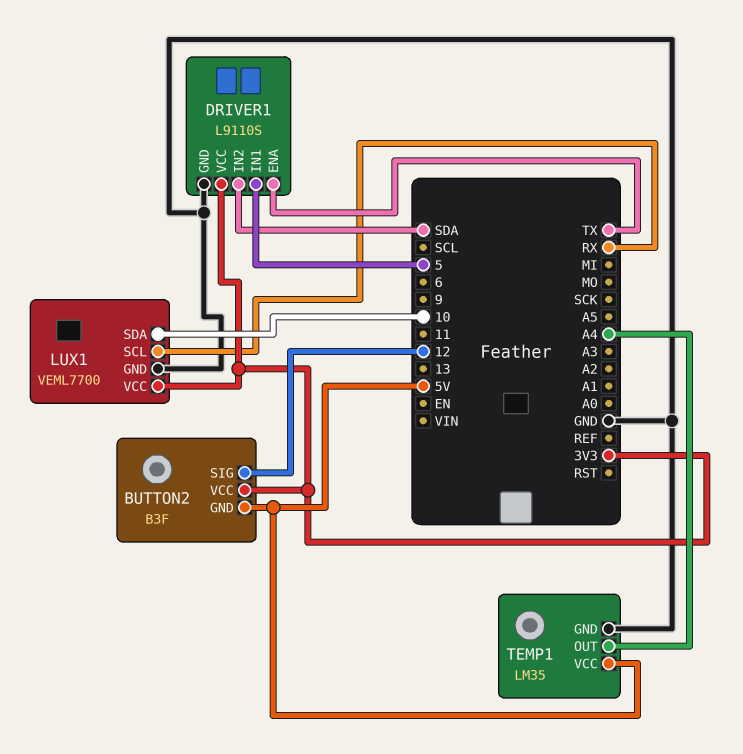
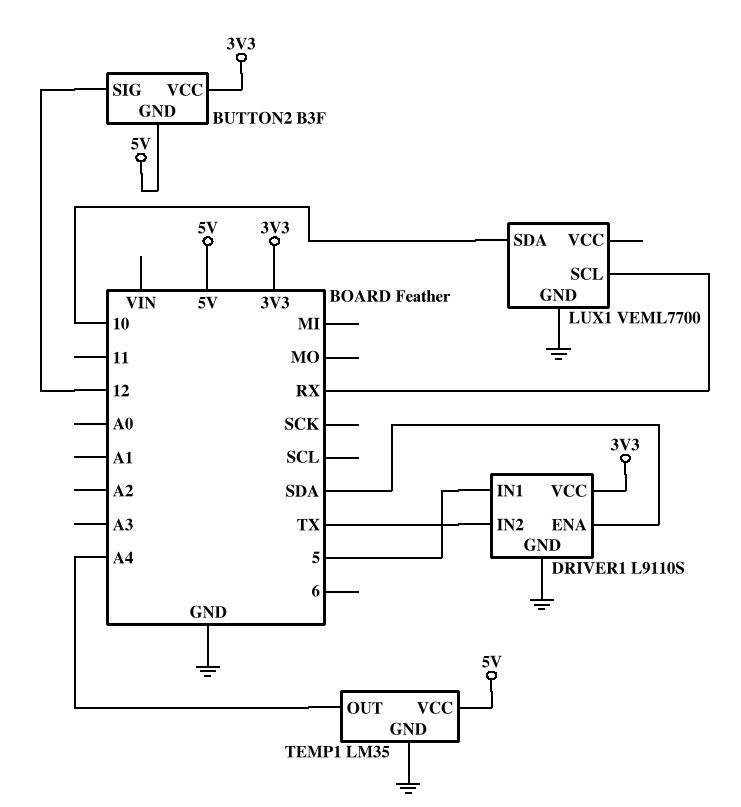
DRIVER1 pin ENA: TX -> SDA
DRIVER1 pin IN2: SDA -> TX
LUX1 pin VCC: 3V3 -> none

